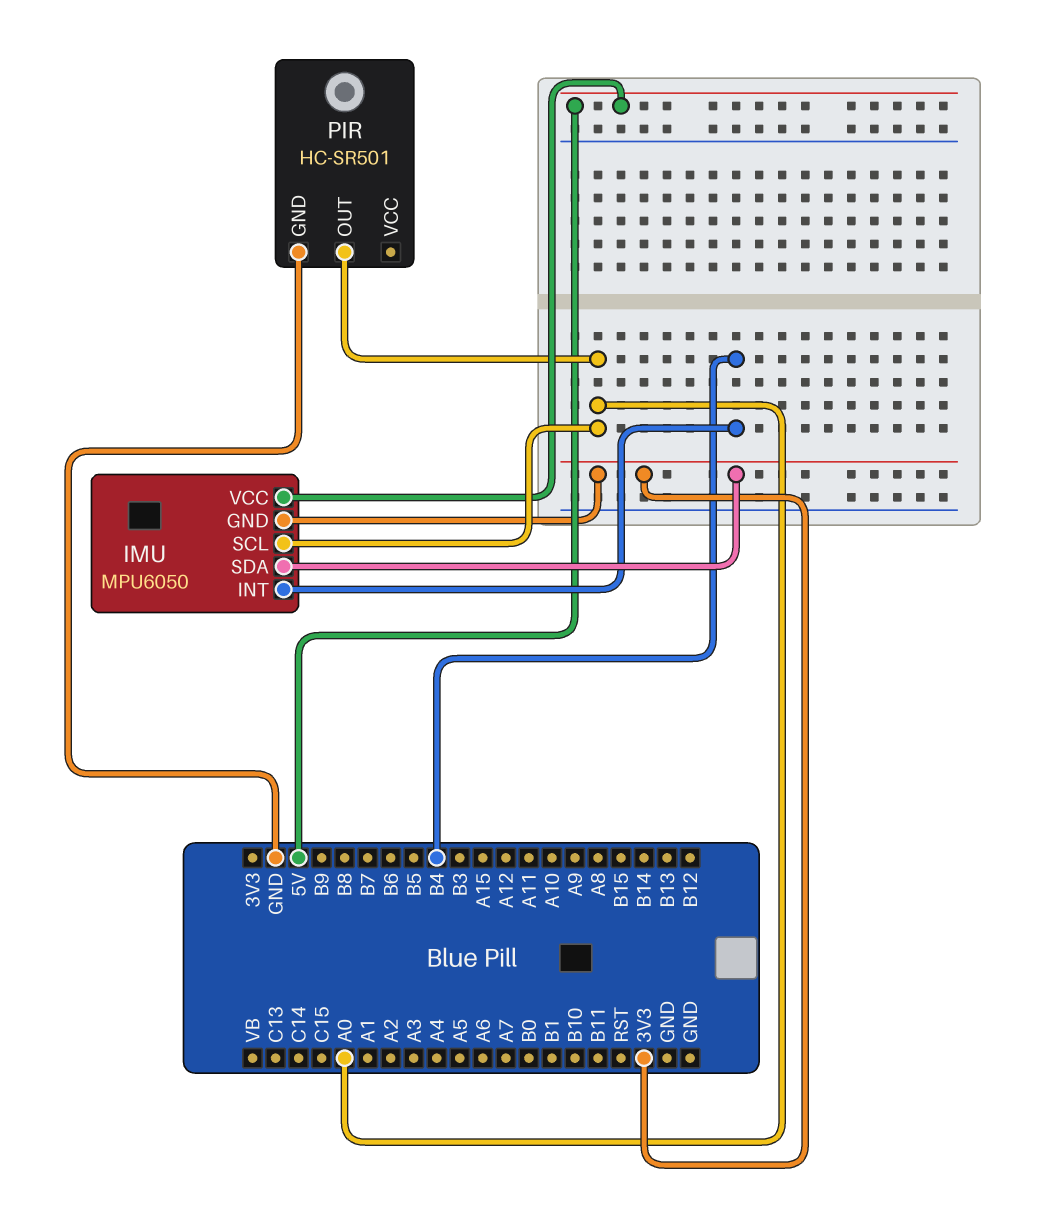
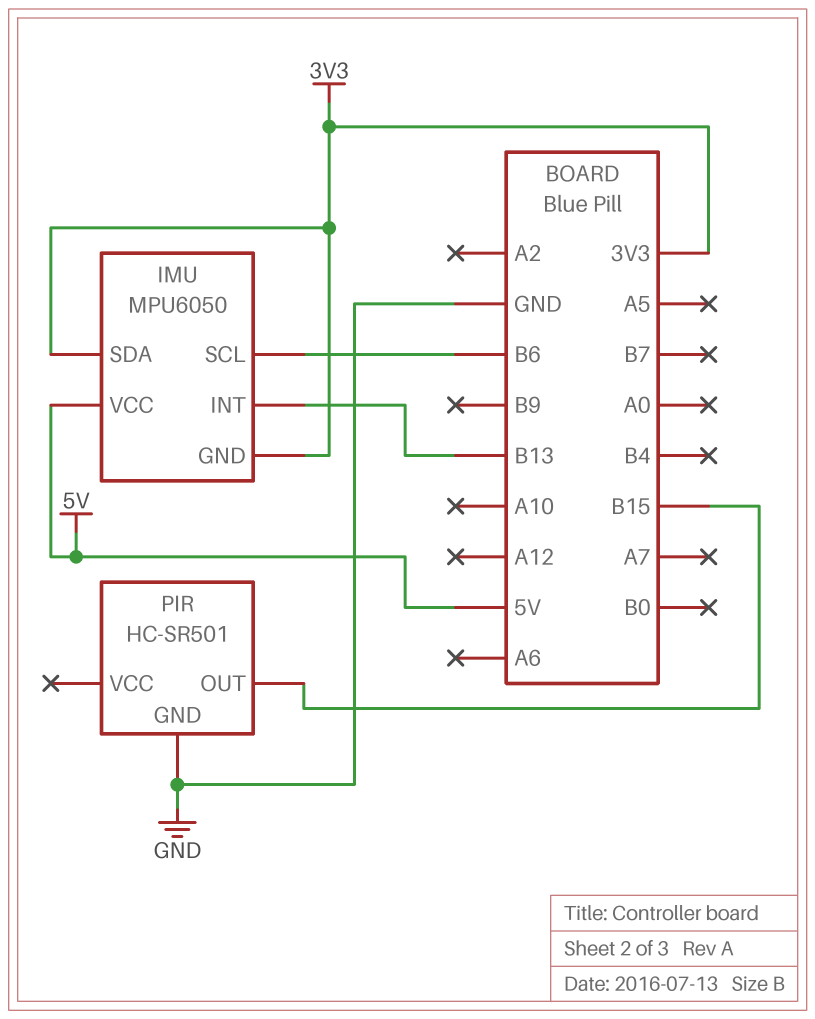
IMU pin INT: B4 -> B13
IMU pin SCL: A0 -> B6
PIR pin OUT: A0 -> B15

